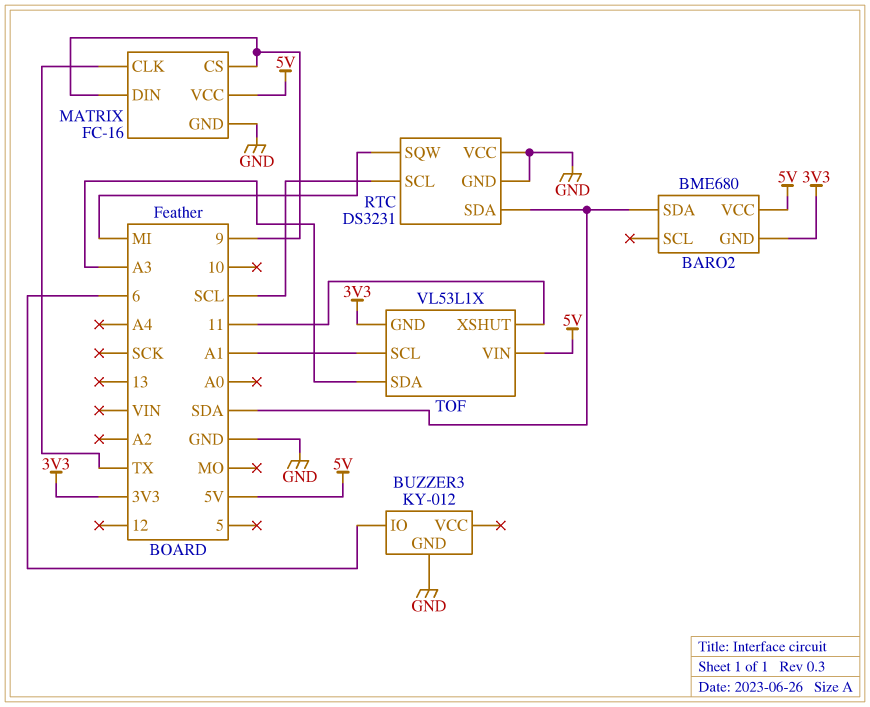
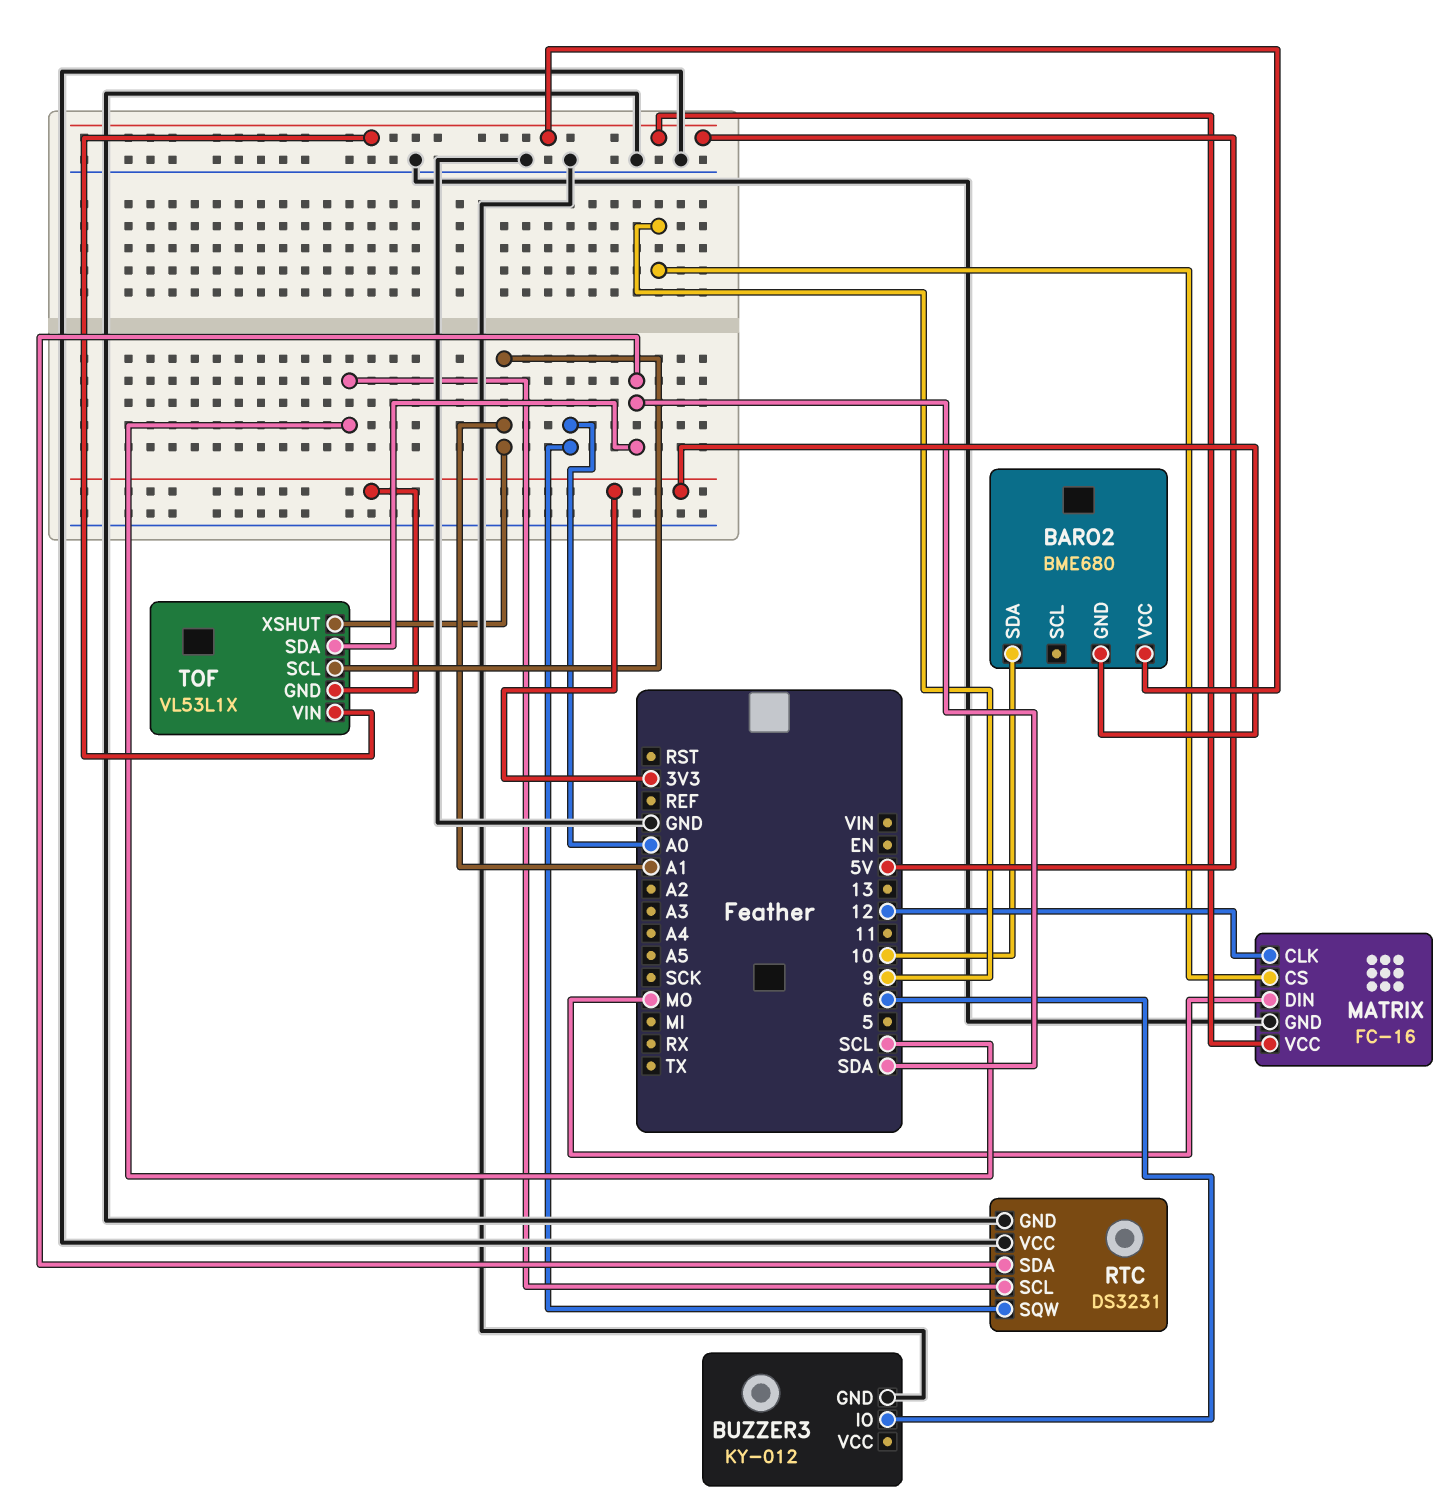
BARO2 pin SDA: SDA -> 10
MATRIX pin CLK: TX -> 12
MATRIX pin DIN: 9 -> MO
RTC pin SQW: MI -> A0
TOF pin SDA: A3 -> SDA
TOF pin XSHUT: 11 -> A1

